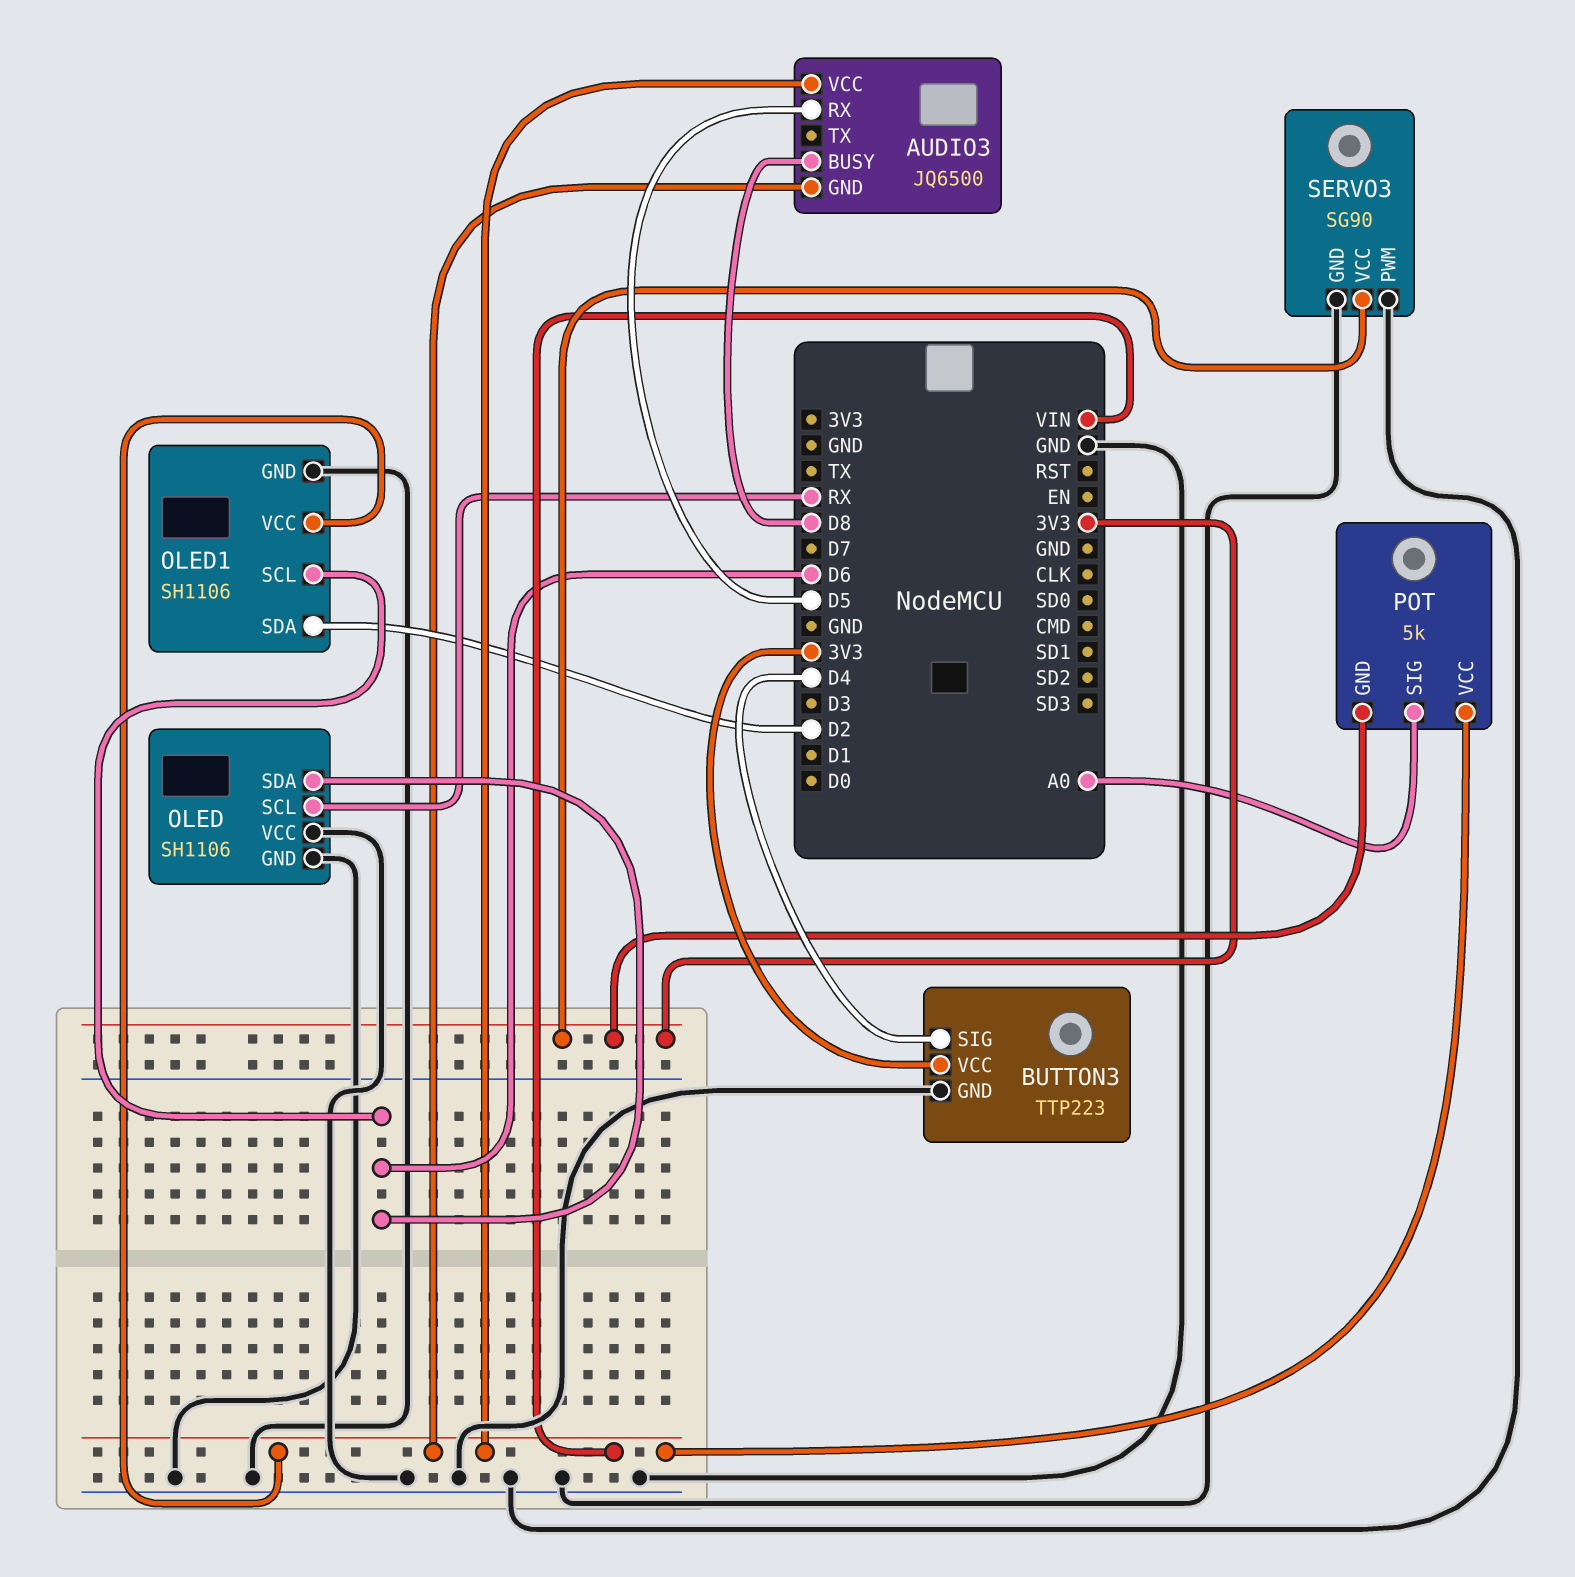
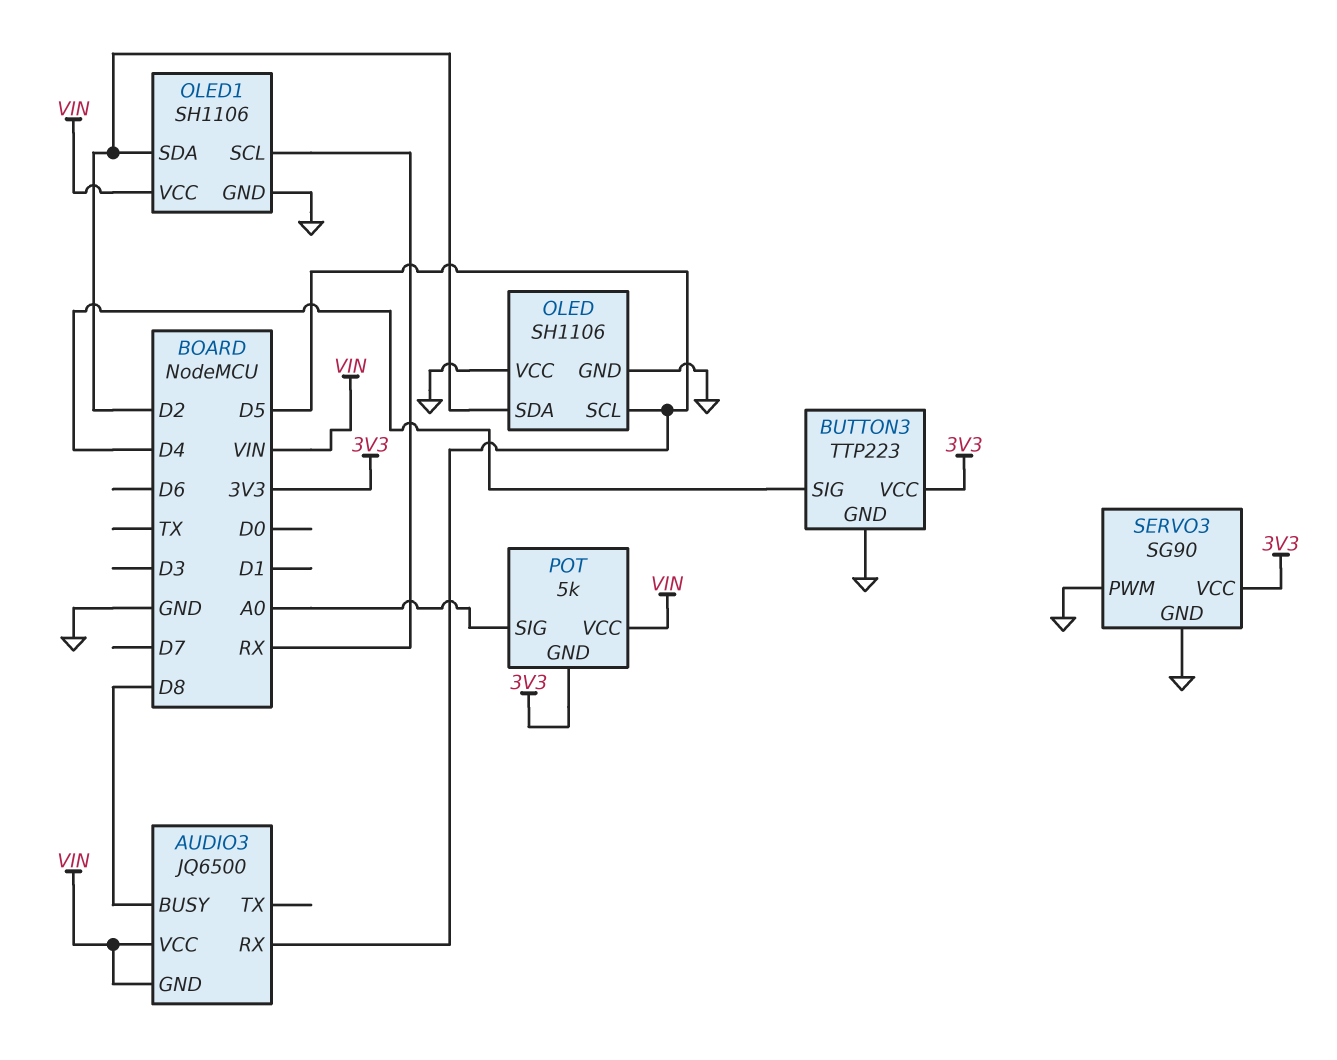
OLED pin SCL: RX -> D5
OLED pin SDA: D6 -> D2
OLED1 pin SCL: D6 -> RX

